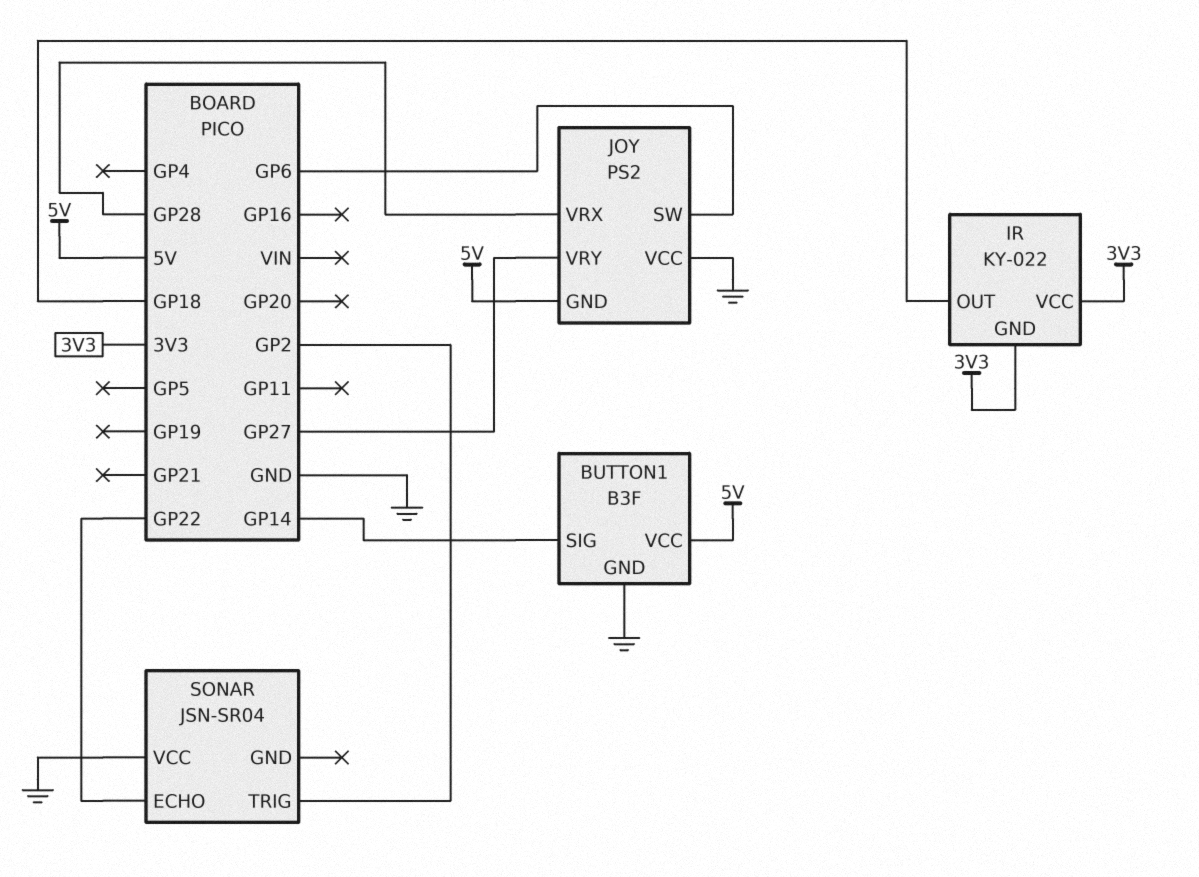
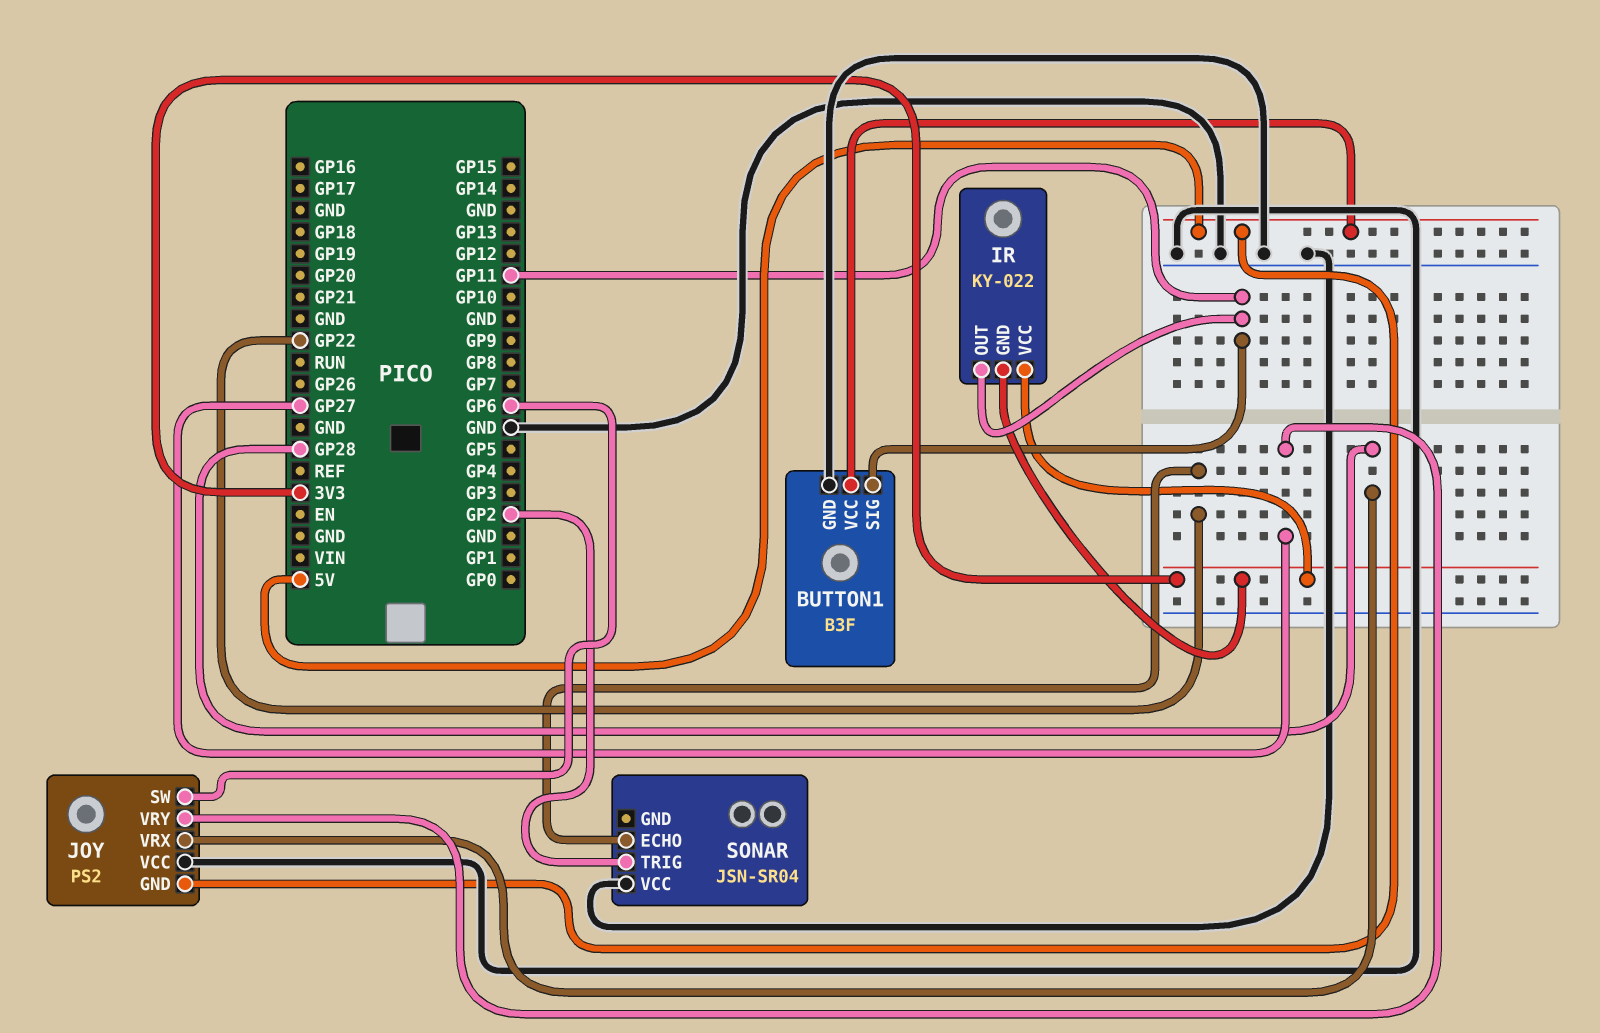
BUTTON1 pin SIG: GP14 -> GP11
IR pin OUT: GP18 -> GP11

